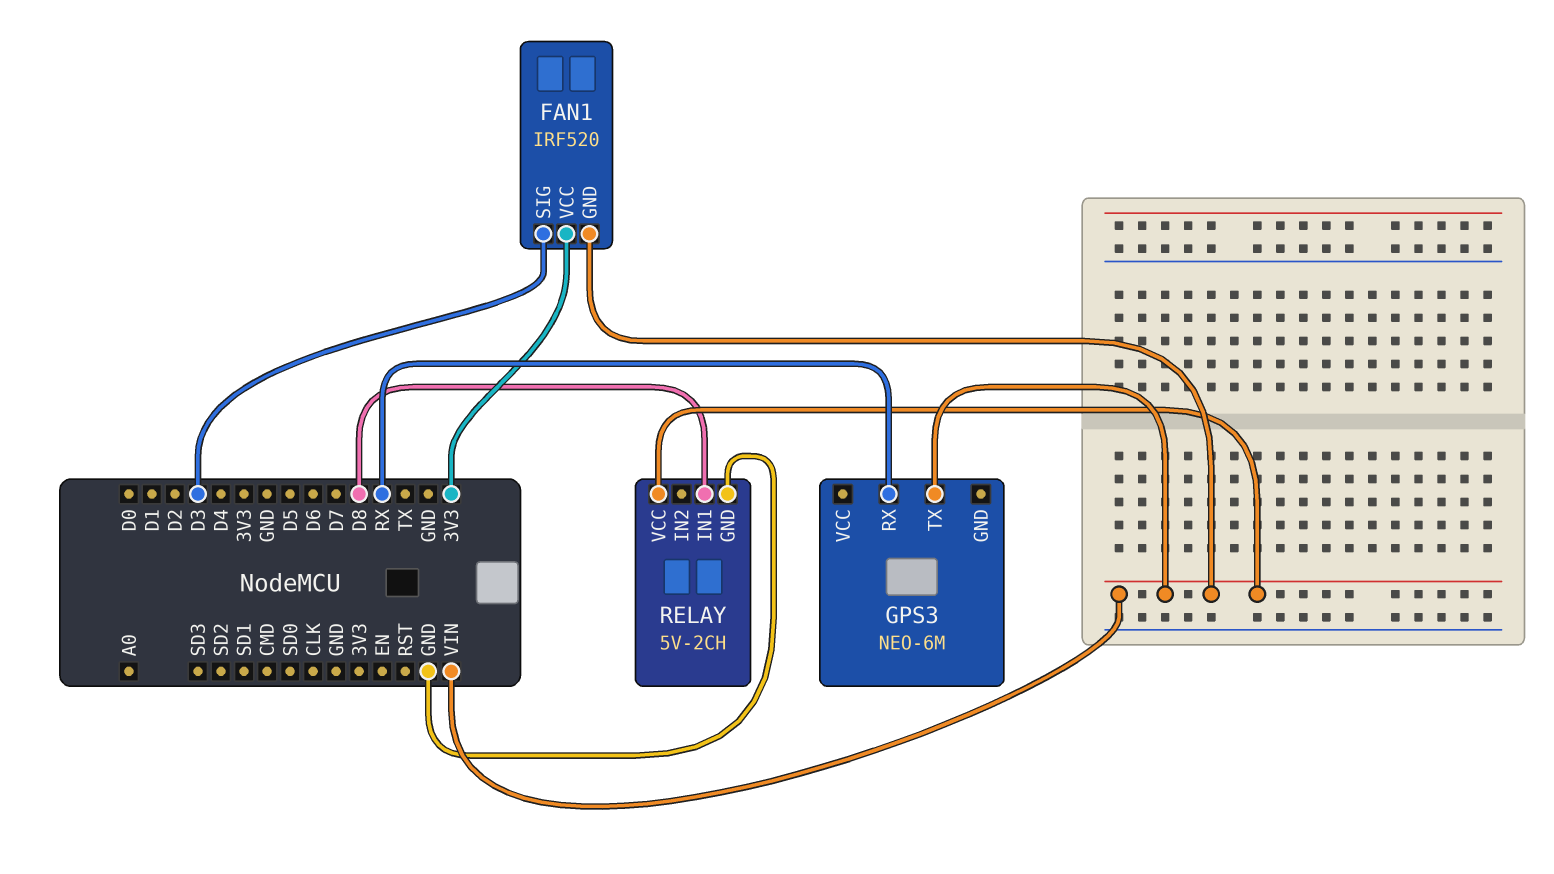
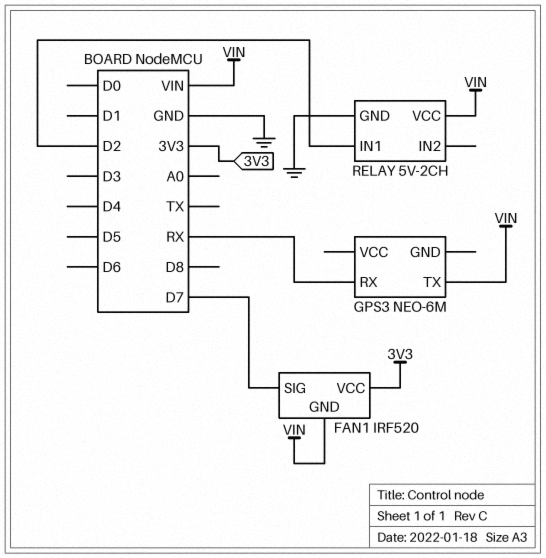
FAN1 pin SIG: D3 -> D7
RELAY pin IN1: D8 -> D2

